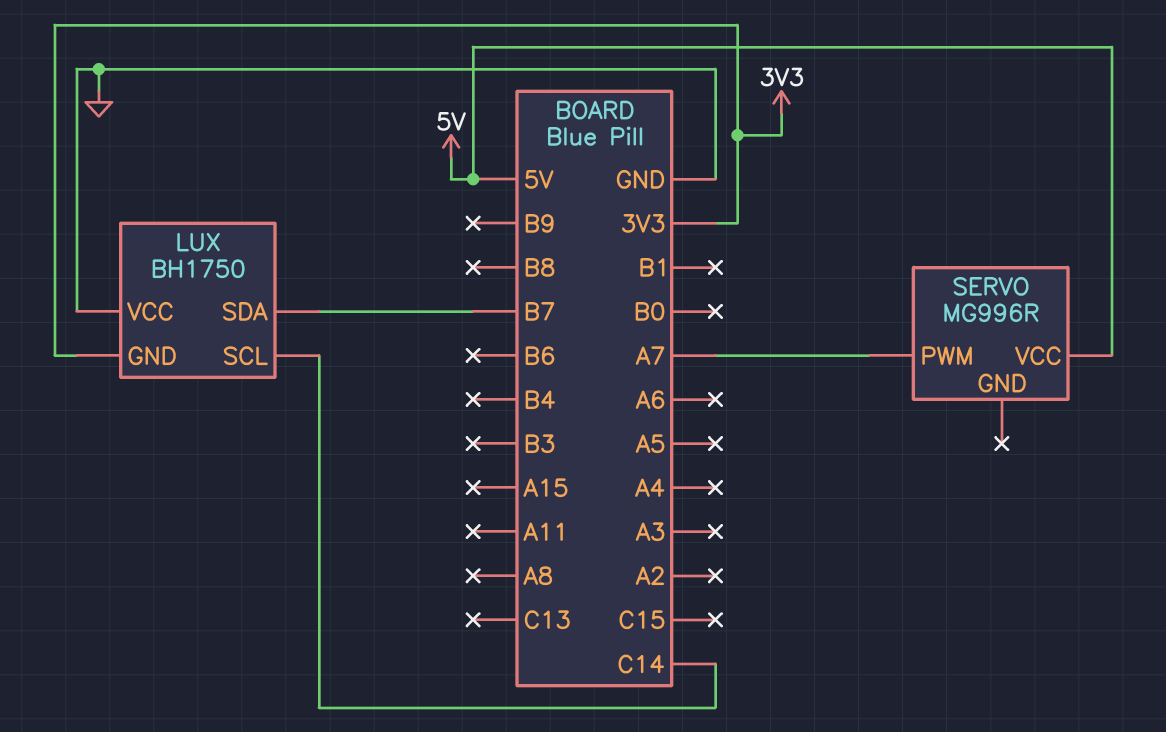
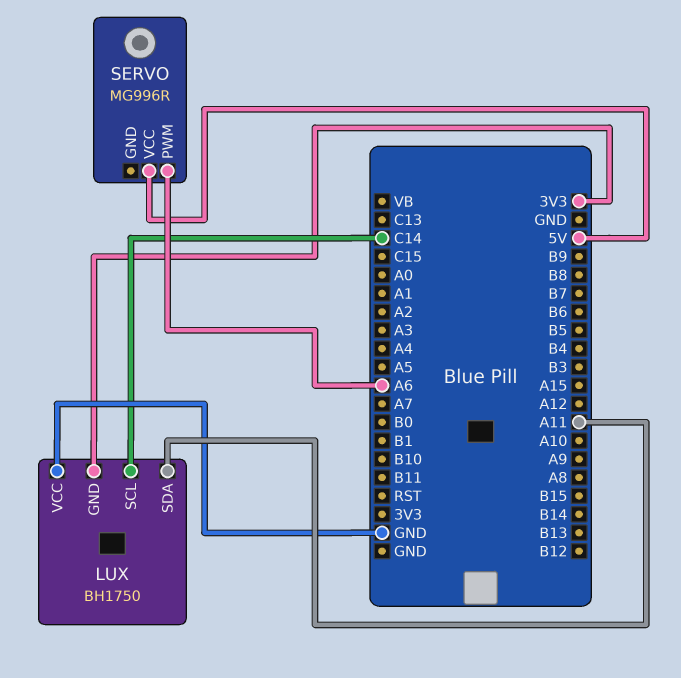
LUX pin SDA: B7 -> A11
SERVO pin PWM: A7 -> A6

